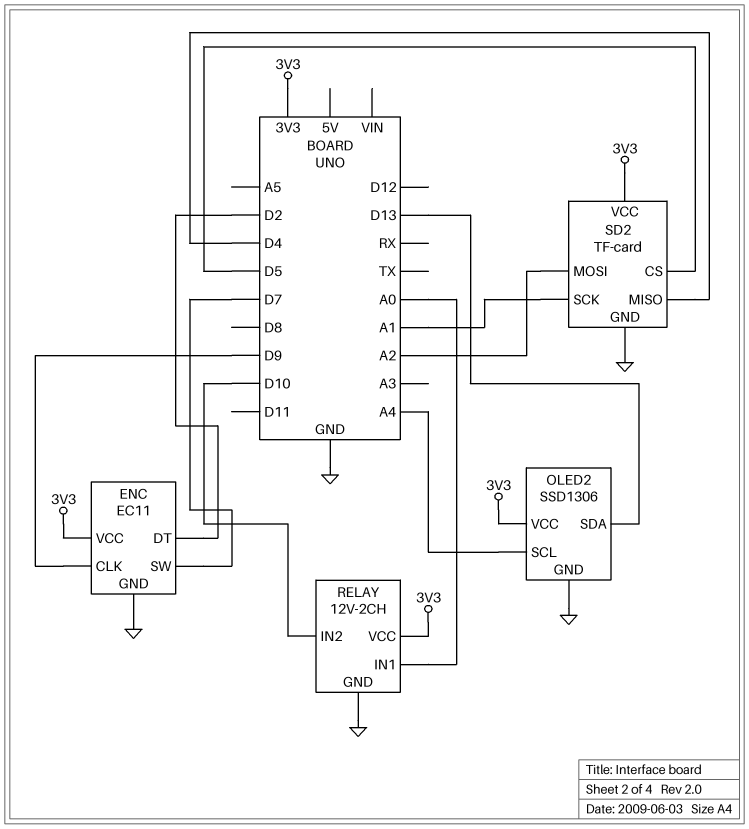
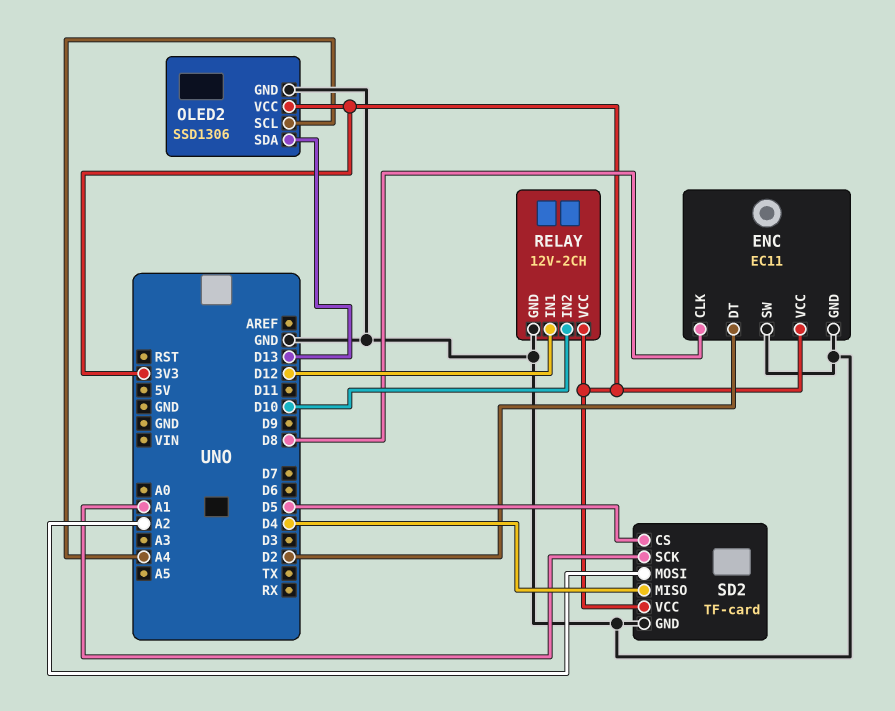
ENC pin CLK: D9 -> D8
ENC pin SW: D7 -> GND
RELAY pin IN1: A0 -> D12

